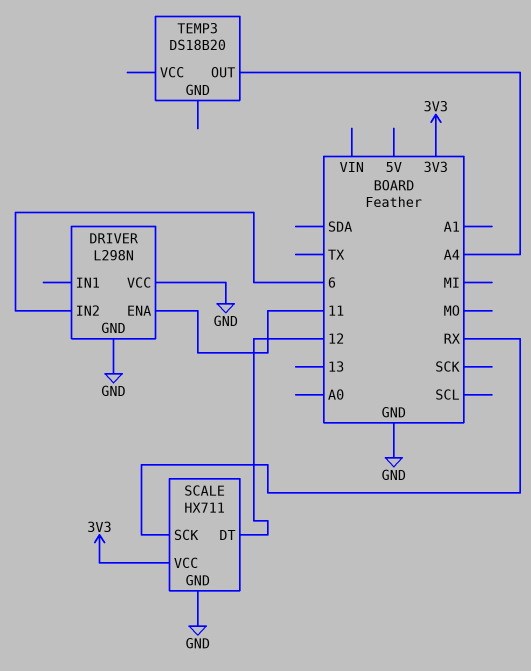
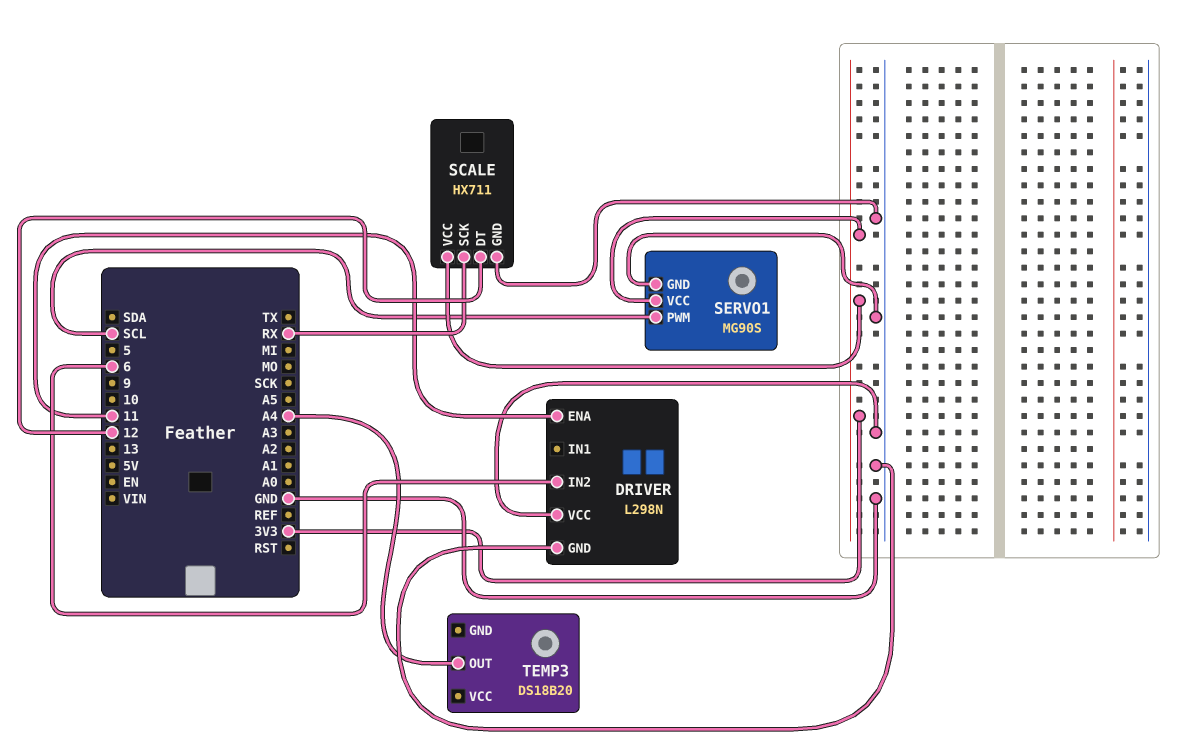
SERVO1: none -> MG90S
SERVO1 pin GND: none -> GND
SERVO1 pin PWM: none -> SCL
SERVO1 pin VCC: none -> 3V3

